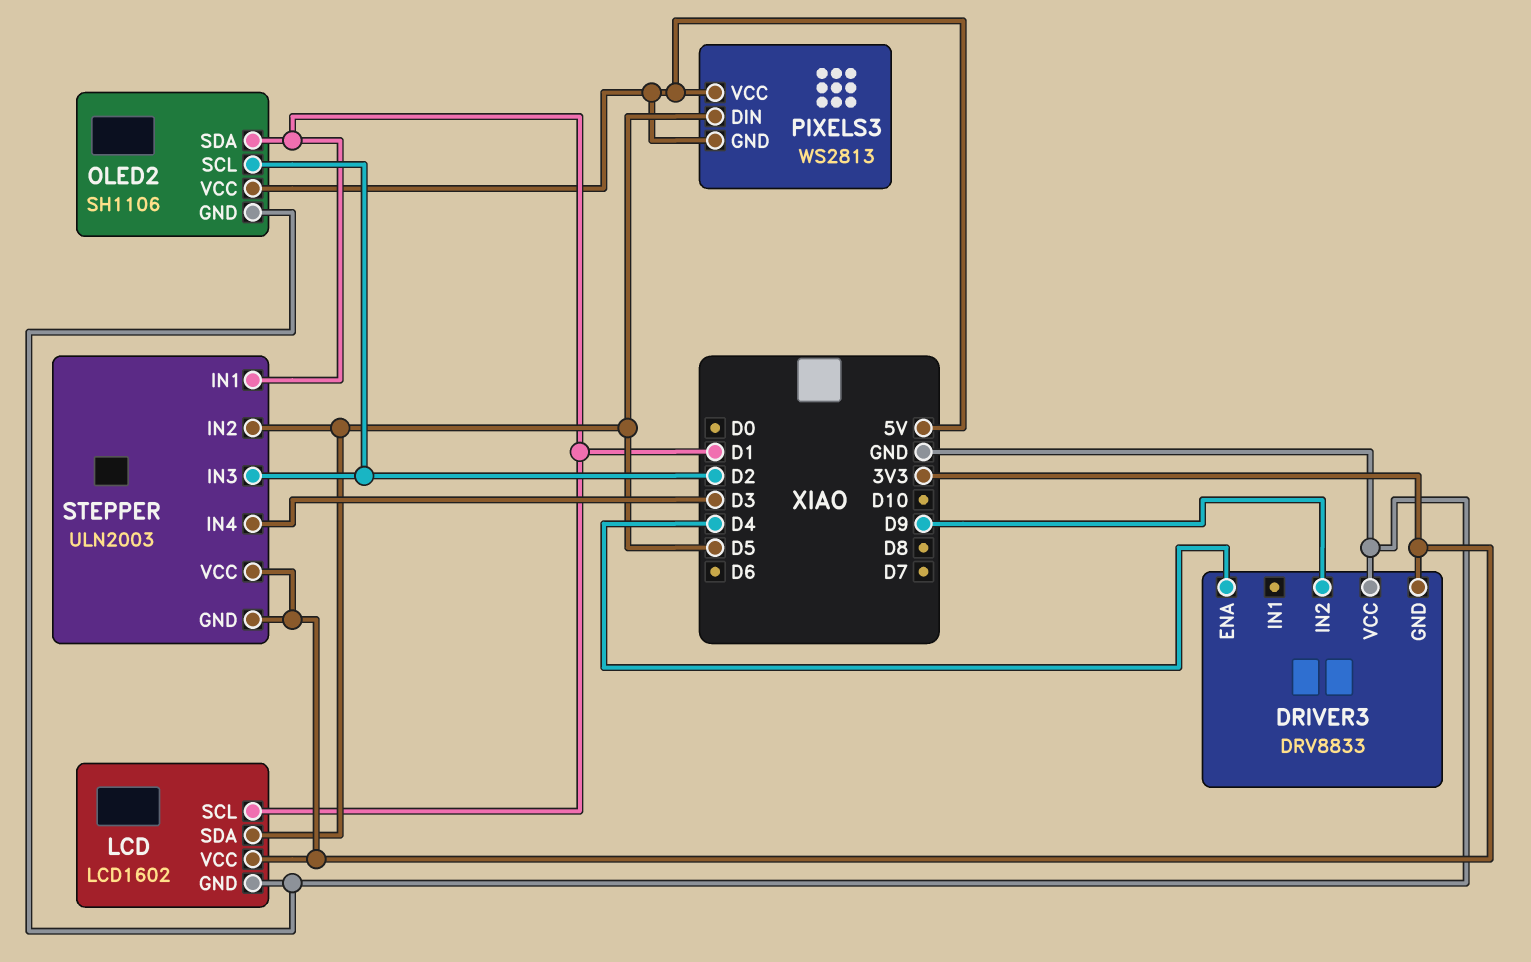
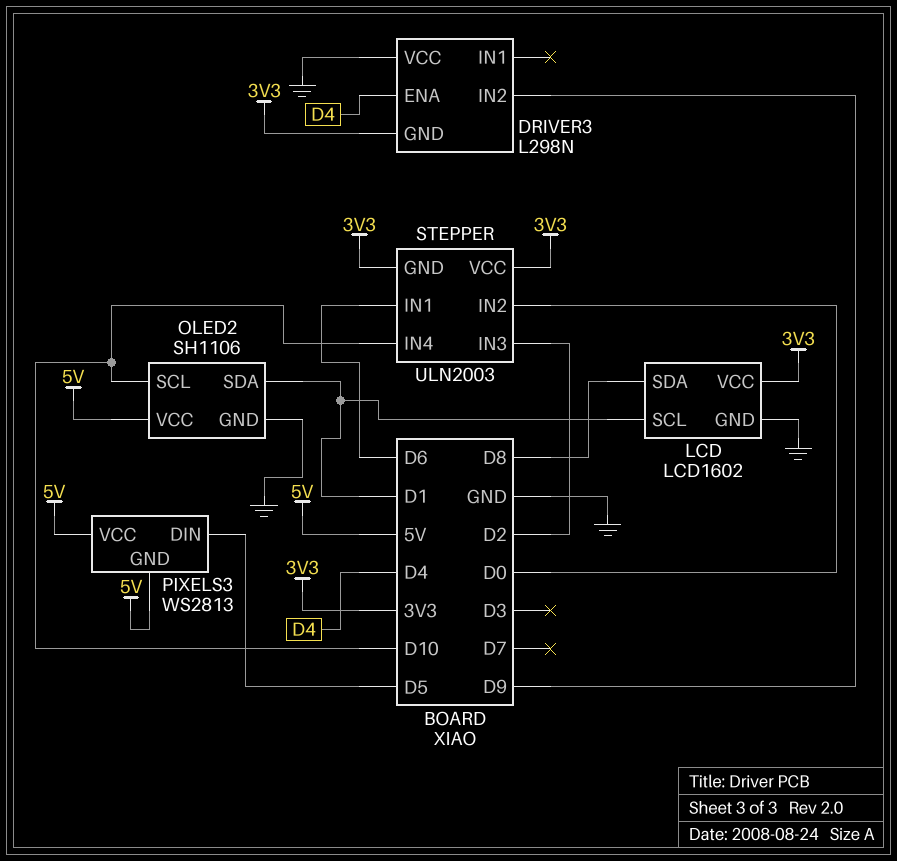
DRIVER3: DRV8833 -> L298N
LCD pin SDA: D5 -> D8
OLED2 pin SCL: D2 -> D10
STEPPER pin IN1: D1 -> D6
STEPPER pin IN2: D5 -> D0
STEPPER pin IN4: D3 -> D10

